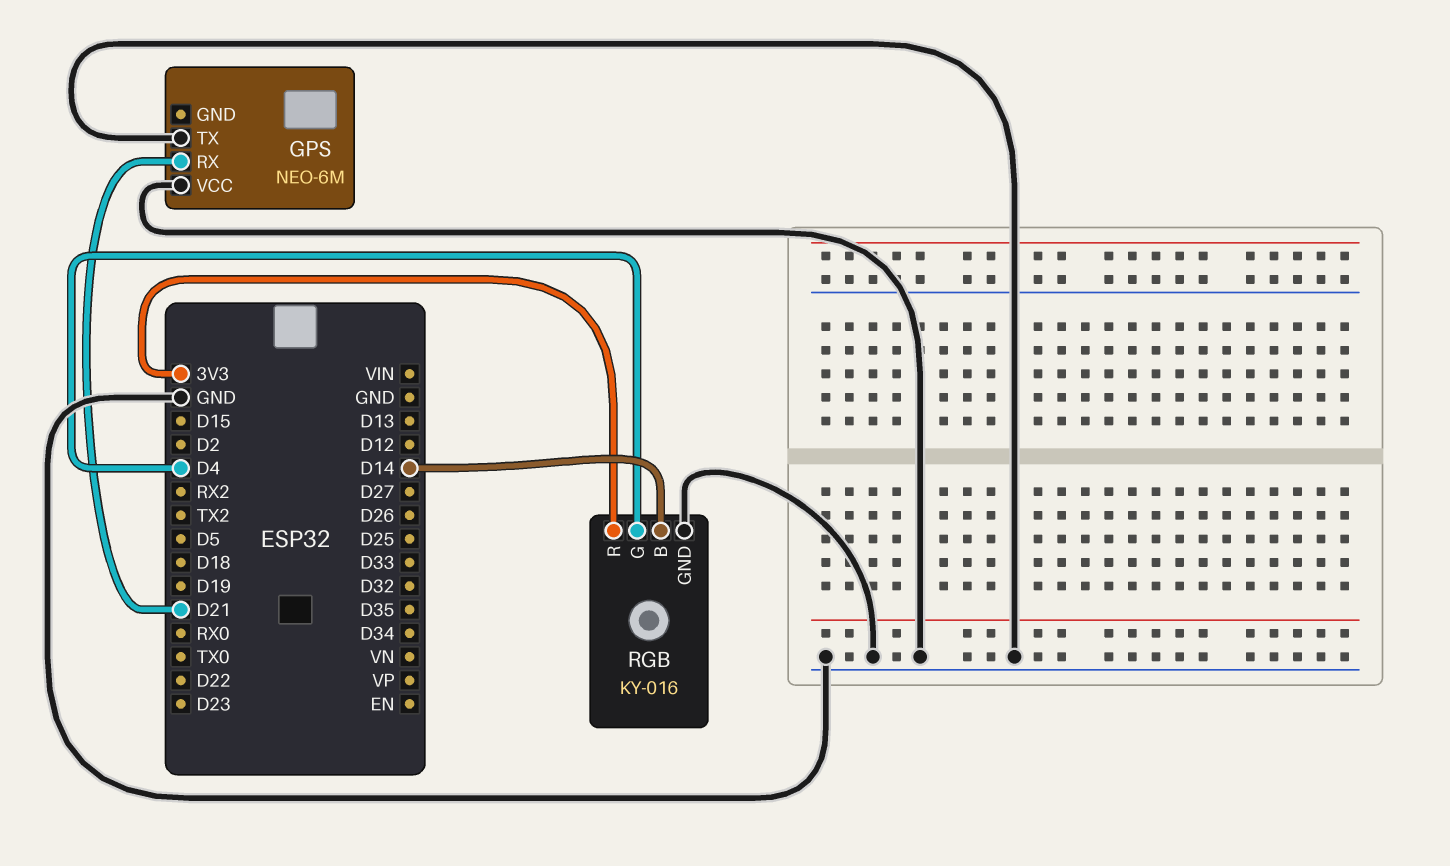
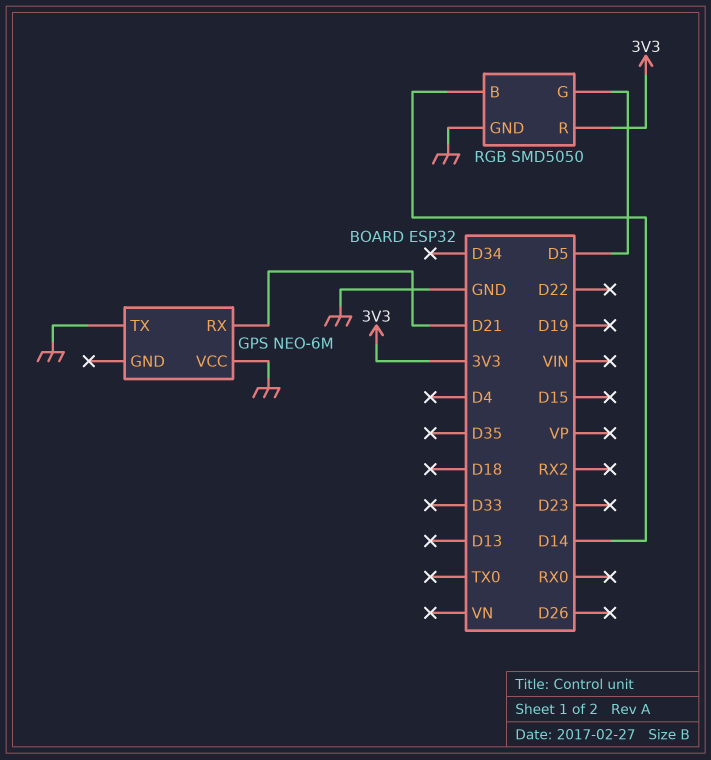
RGB: KY-016 -> SMD5050
RGB pin G: D4 -> D5

